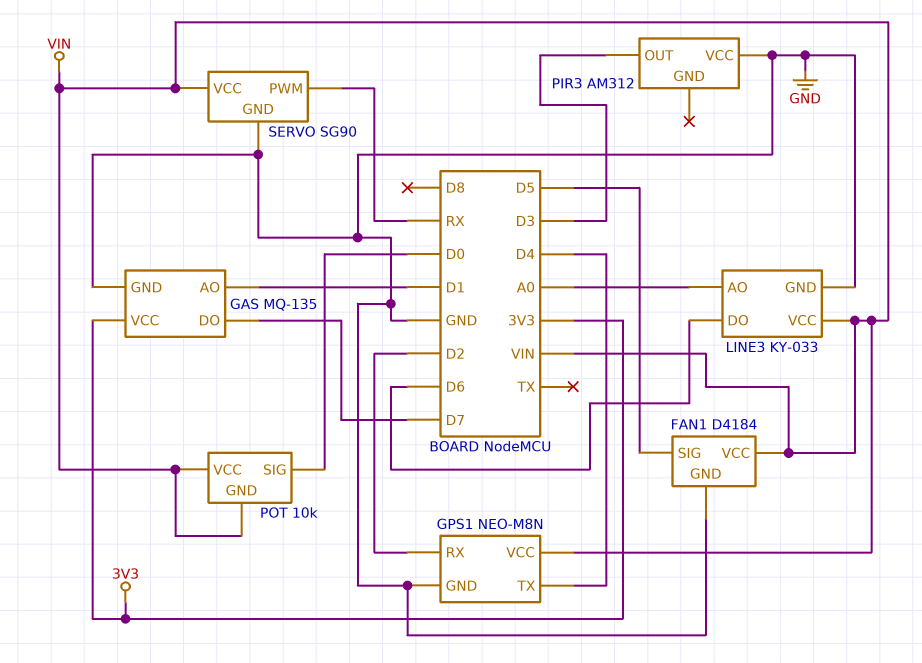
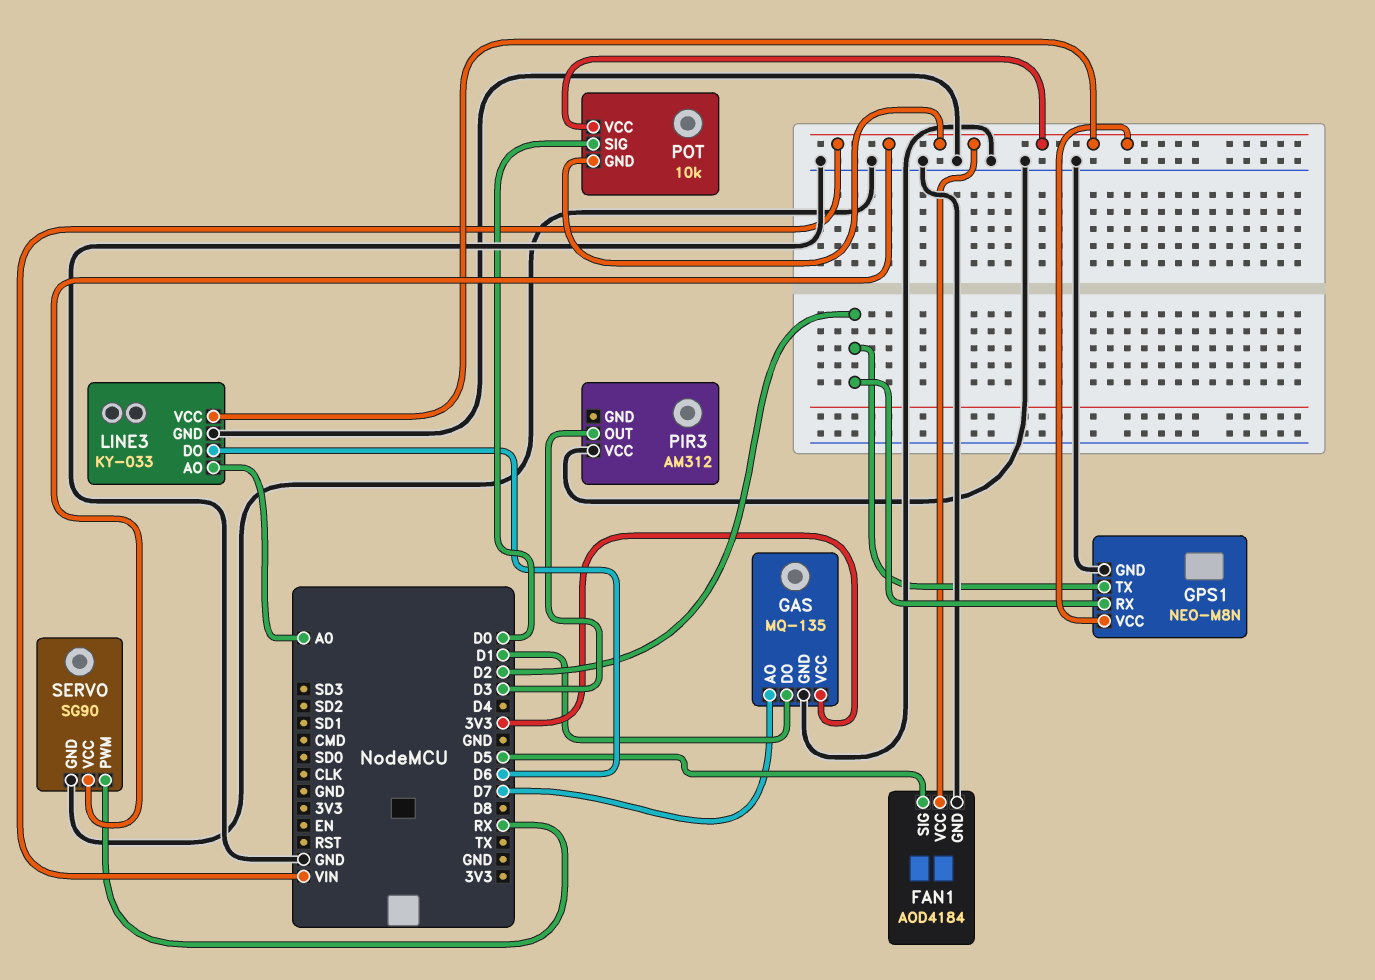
FAN1: D4184 -> AOD4184
GAS pin AO: D1 -> D7
GAS pin DO: D7 -> D1
GPS1 pin TX: D4 -> D2

